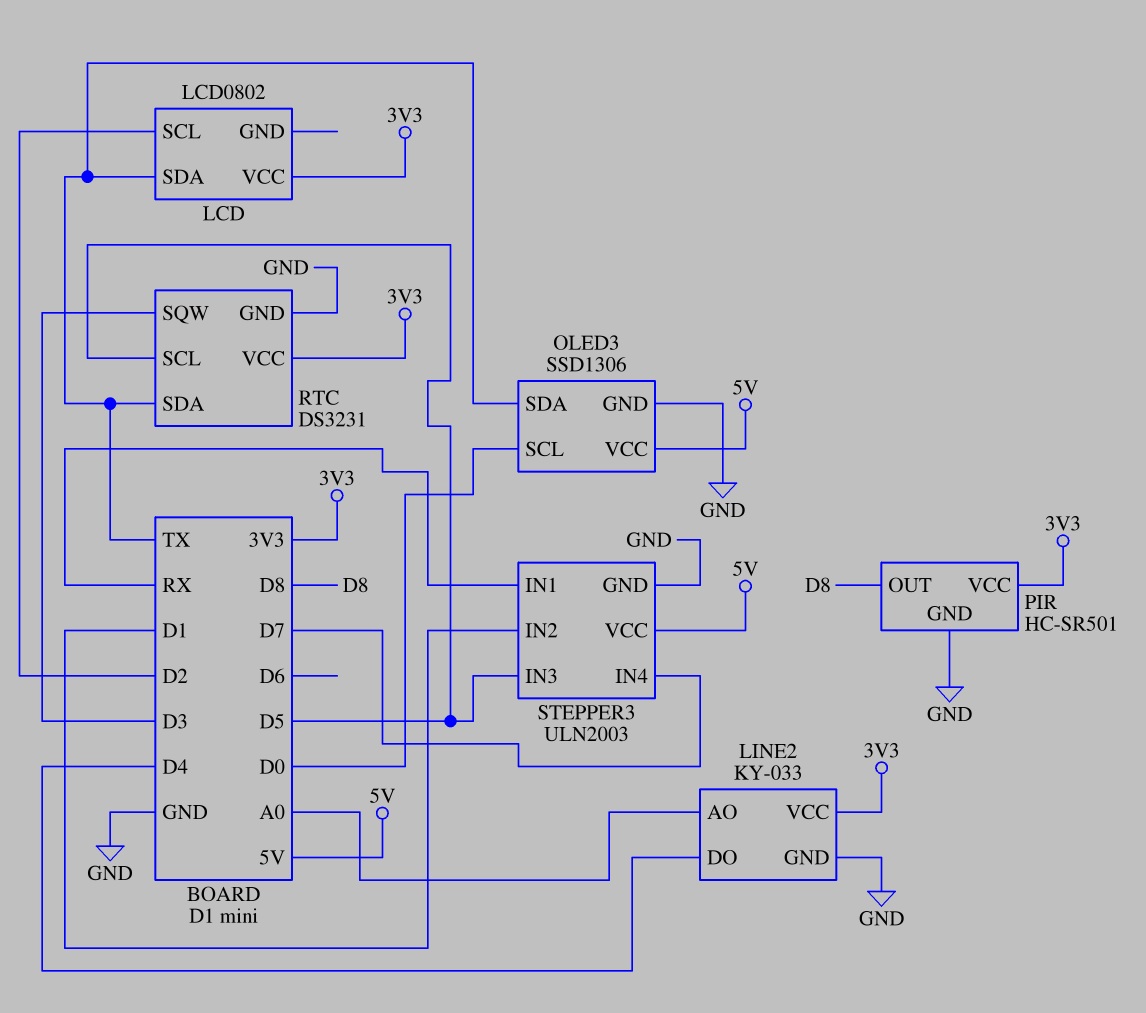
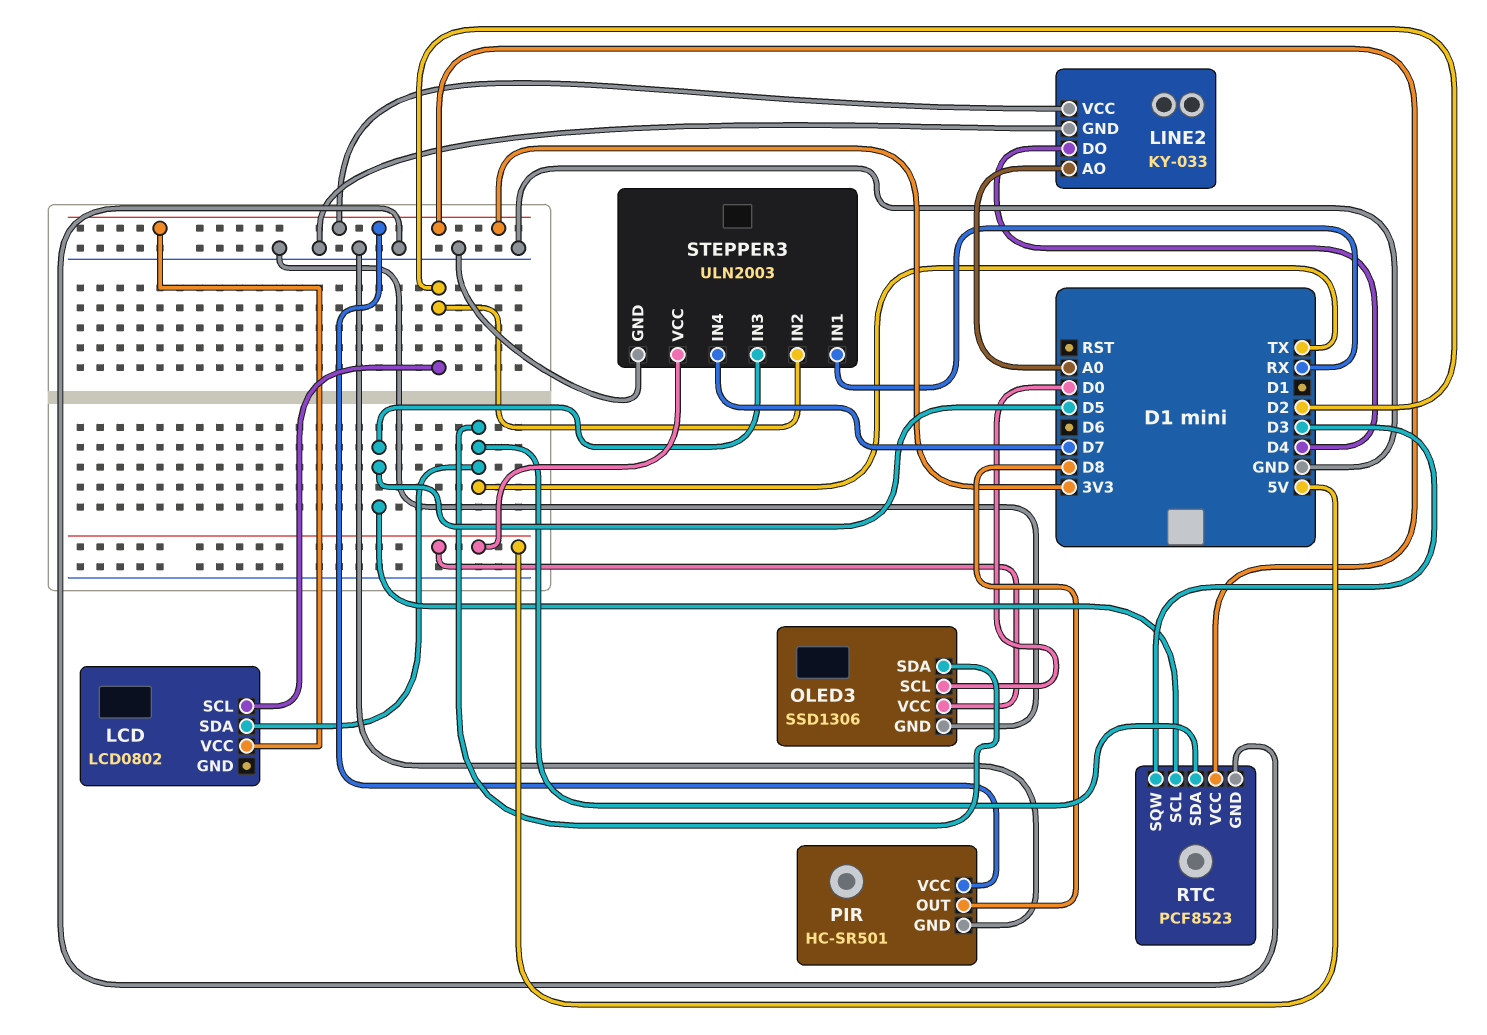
RTC: DS3231 -> PCF8523
STEPPER3 pin IN2: D1 -> D2

